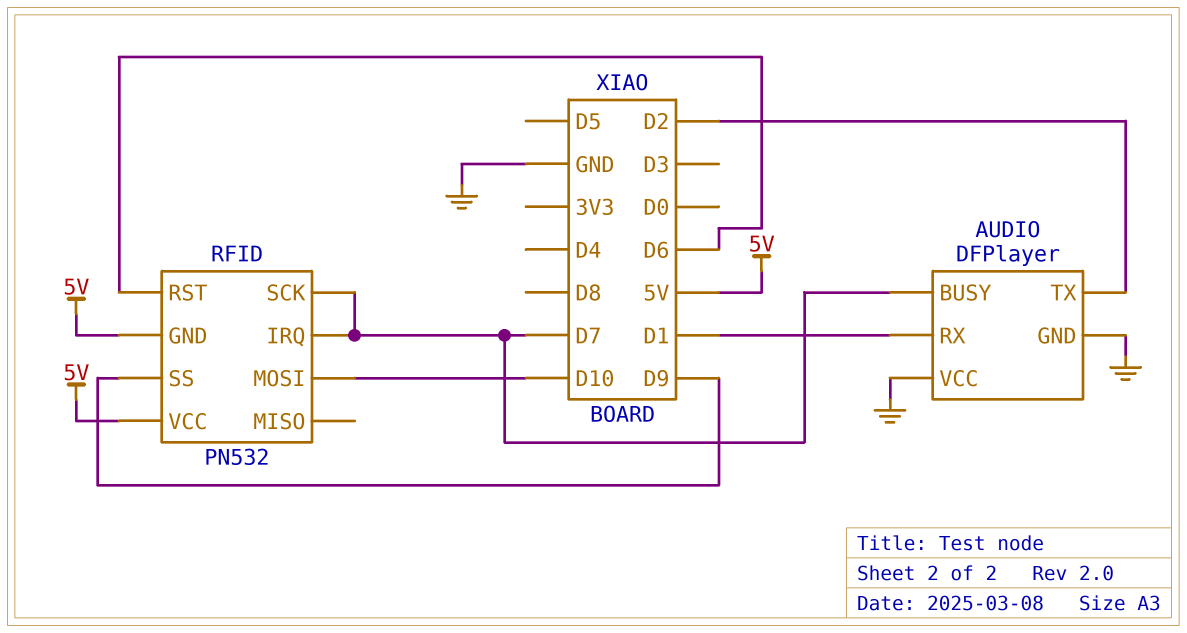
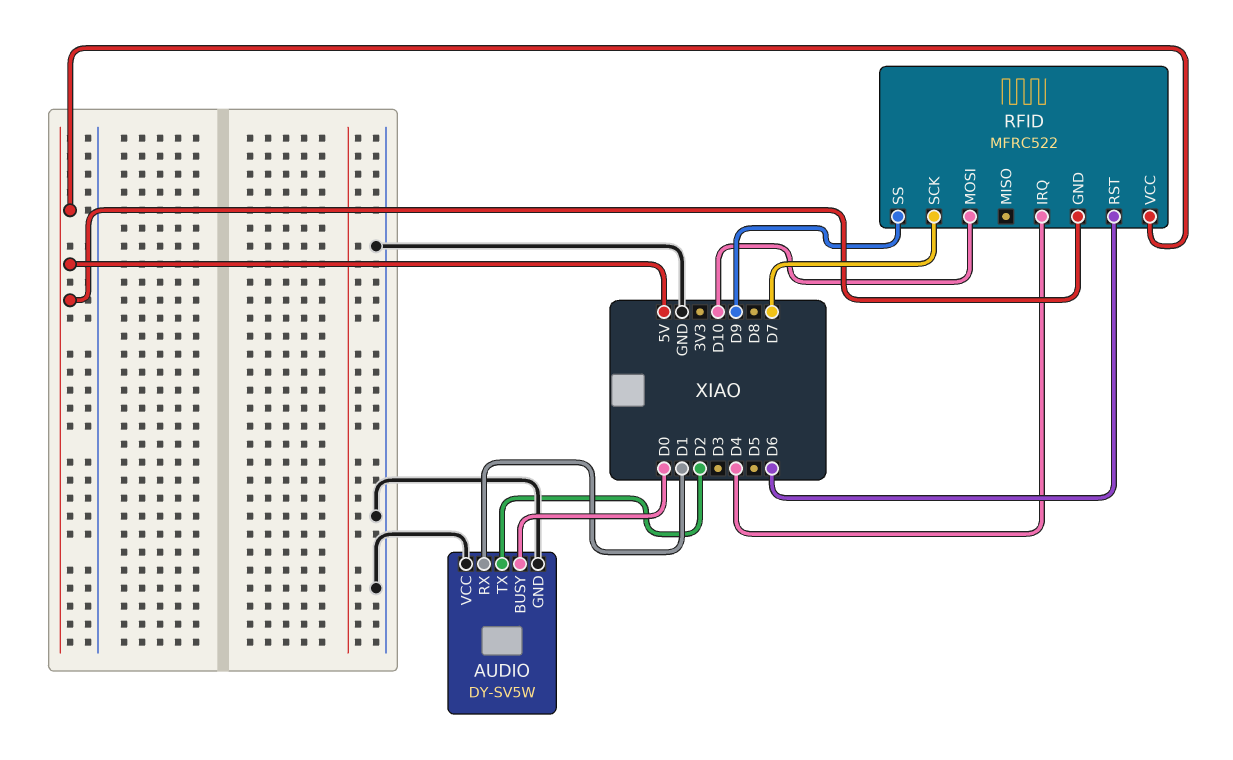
AUDIO: DFPlayer -> DY-SV5W
AUDIO pin BUSY: D7 -> D0
RFID: PN532 -> MFRC522
RFID pin IRQ: D7 -> D4

